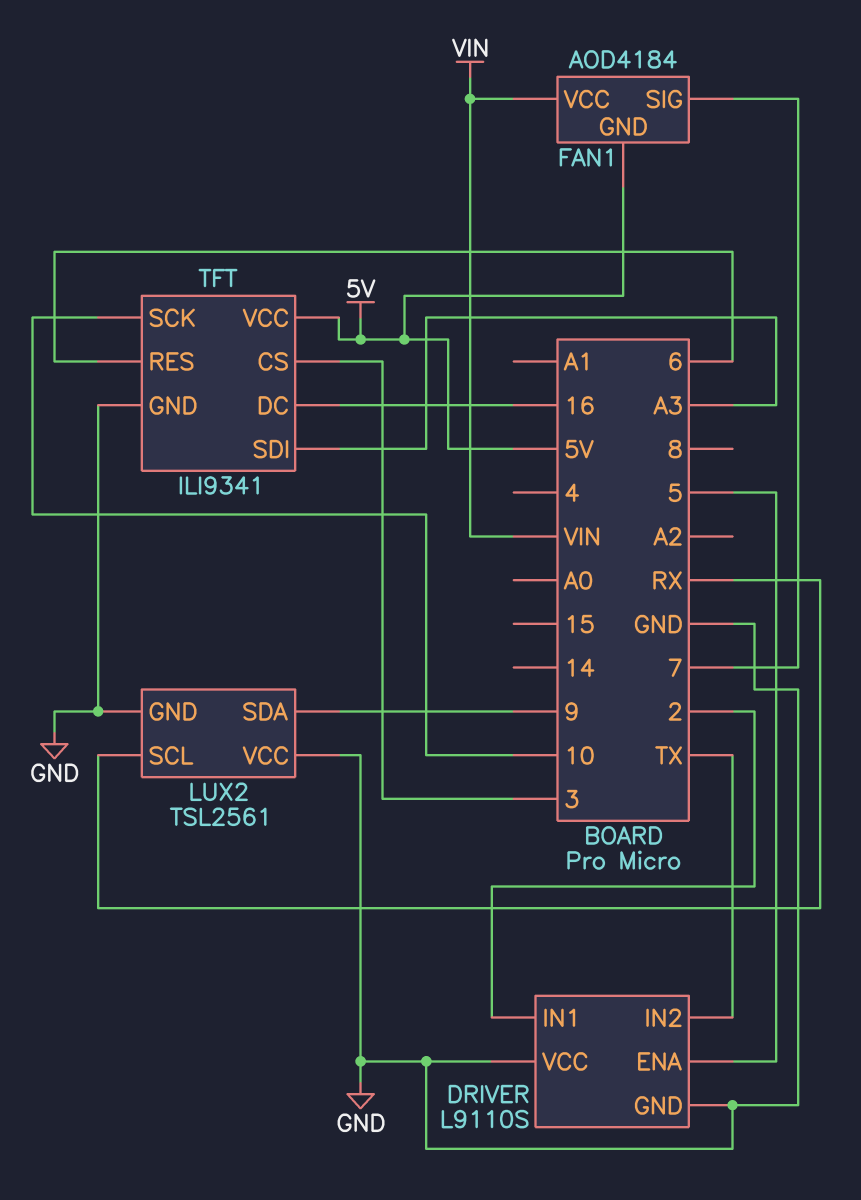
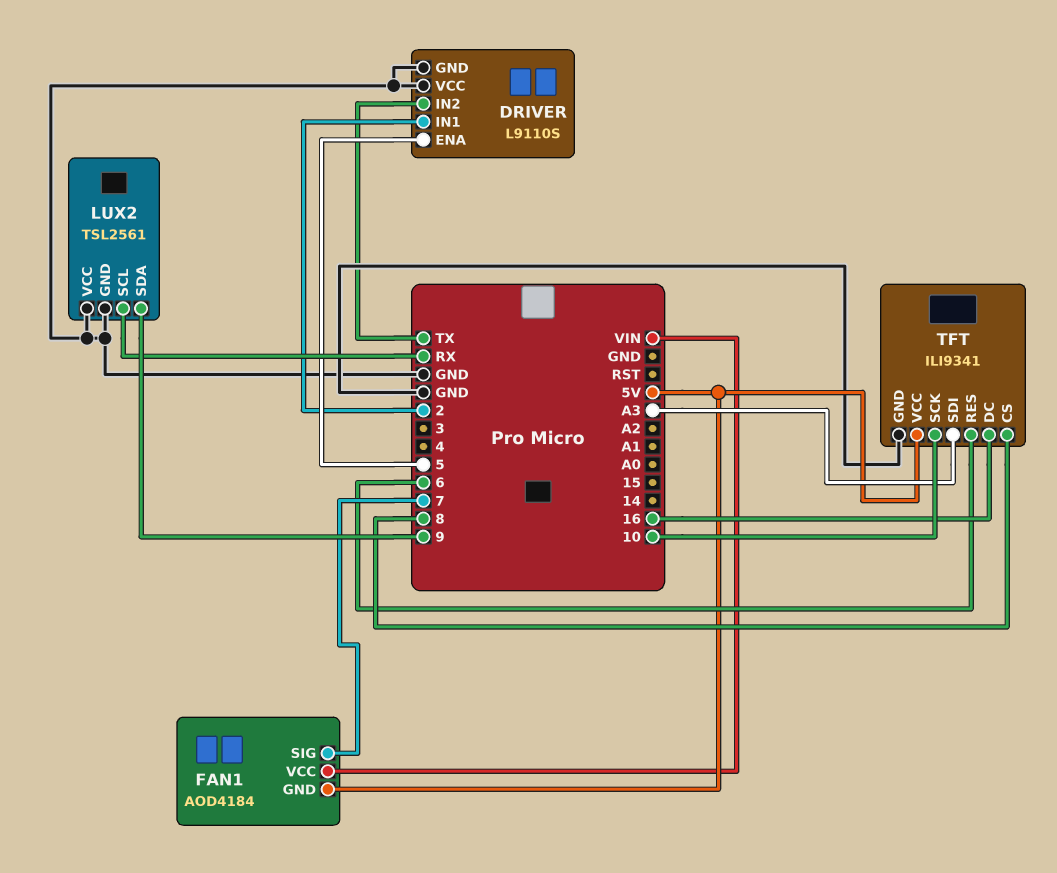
TFT pin CS: 3 -> 8

